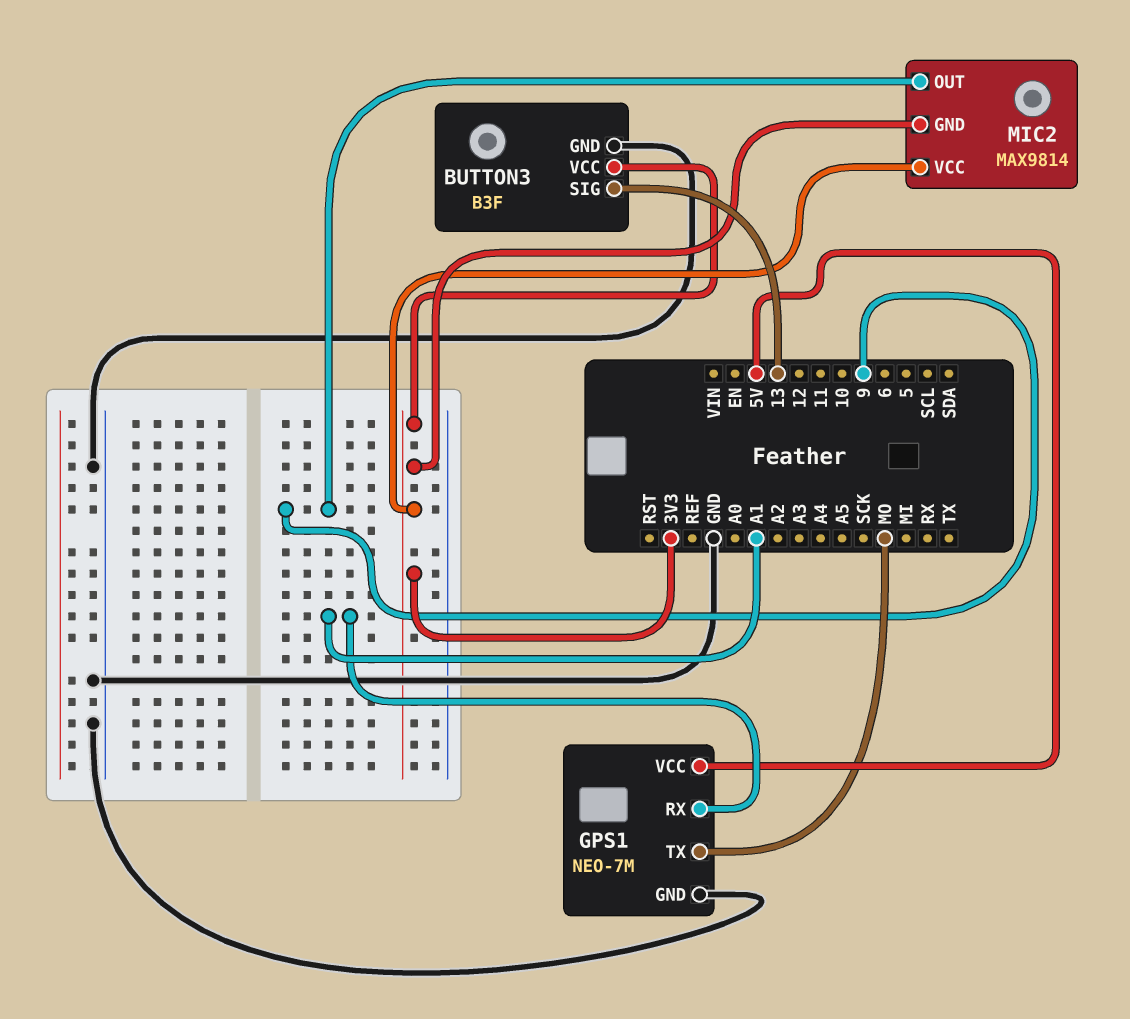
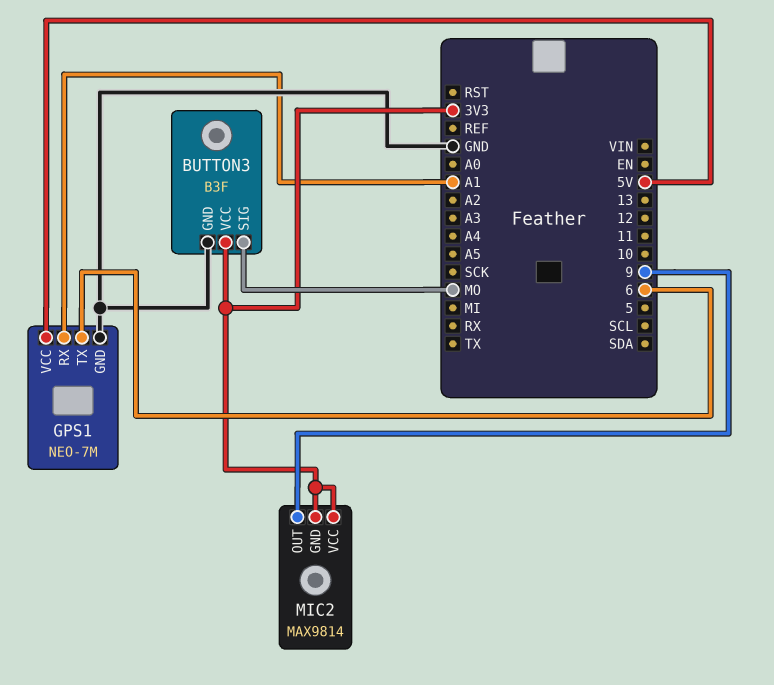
BUTTON3 pin SIG: 13 -> MO
GPS1 pin TX: MO -> 6

